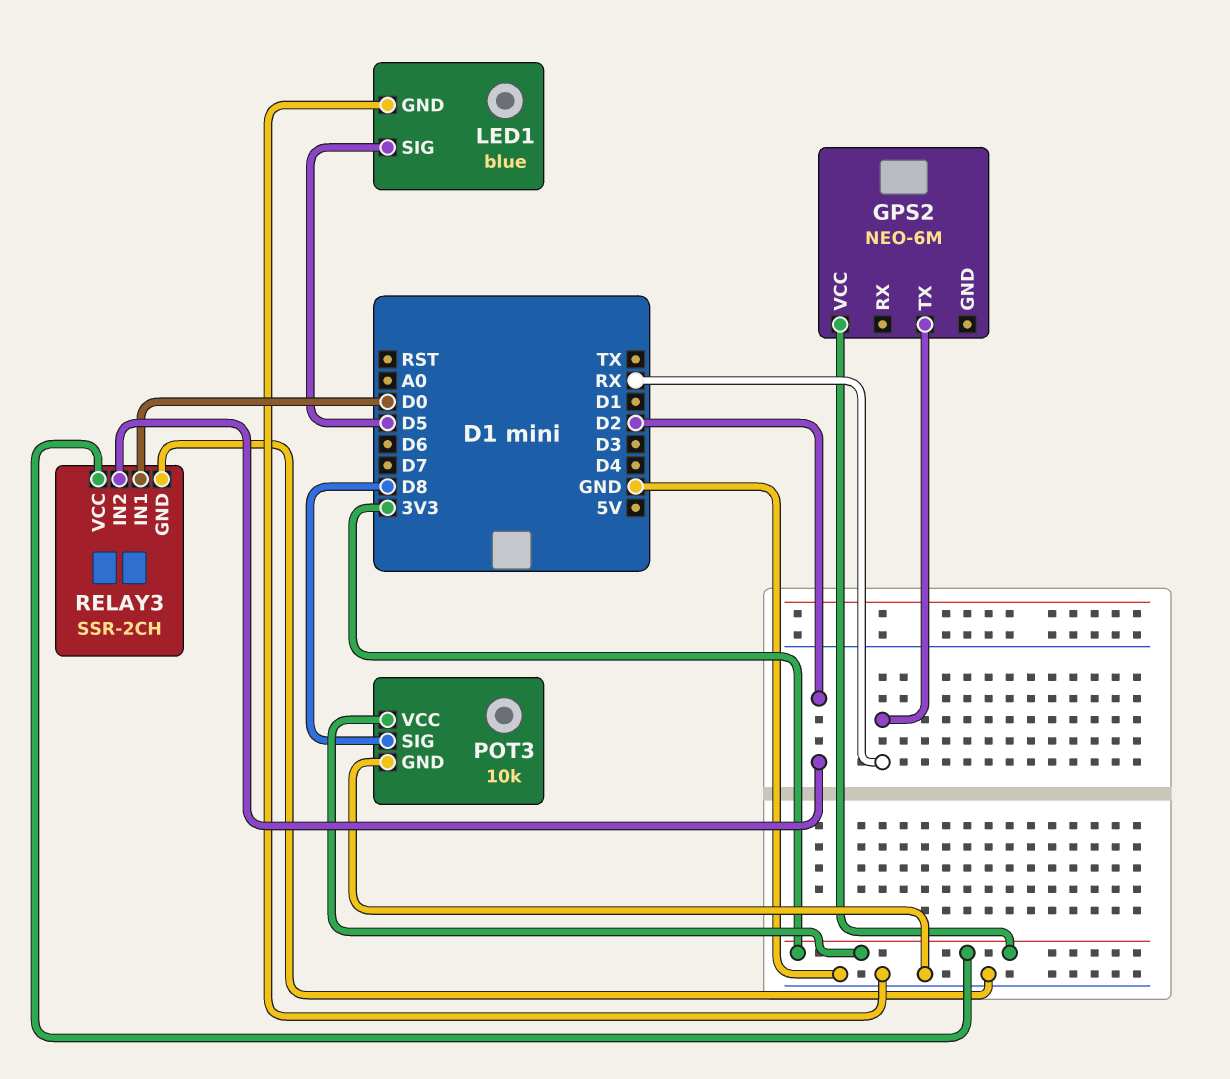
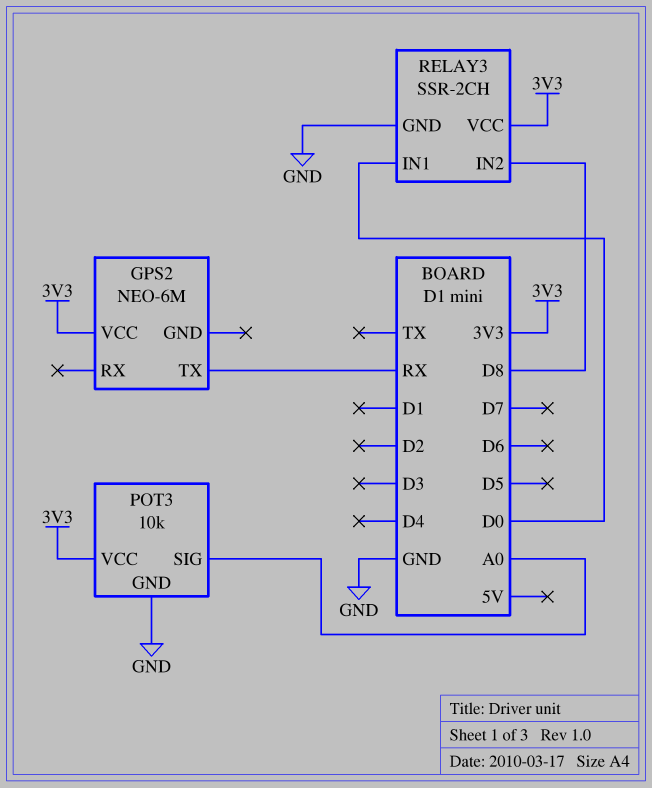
LED1: blue -> none
LED1 pin GND: GND -> none
LED1 pin SIG: D5 -> none
POT3 pin SIG: D8 -> A0
RELAY3 pin IN2: D2 -> D8

